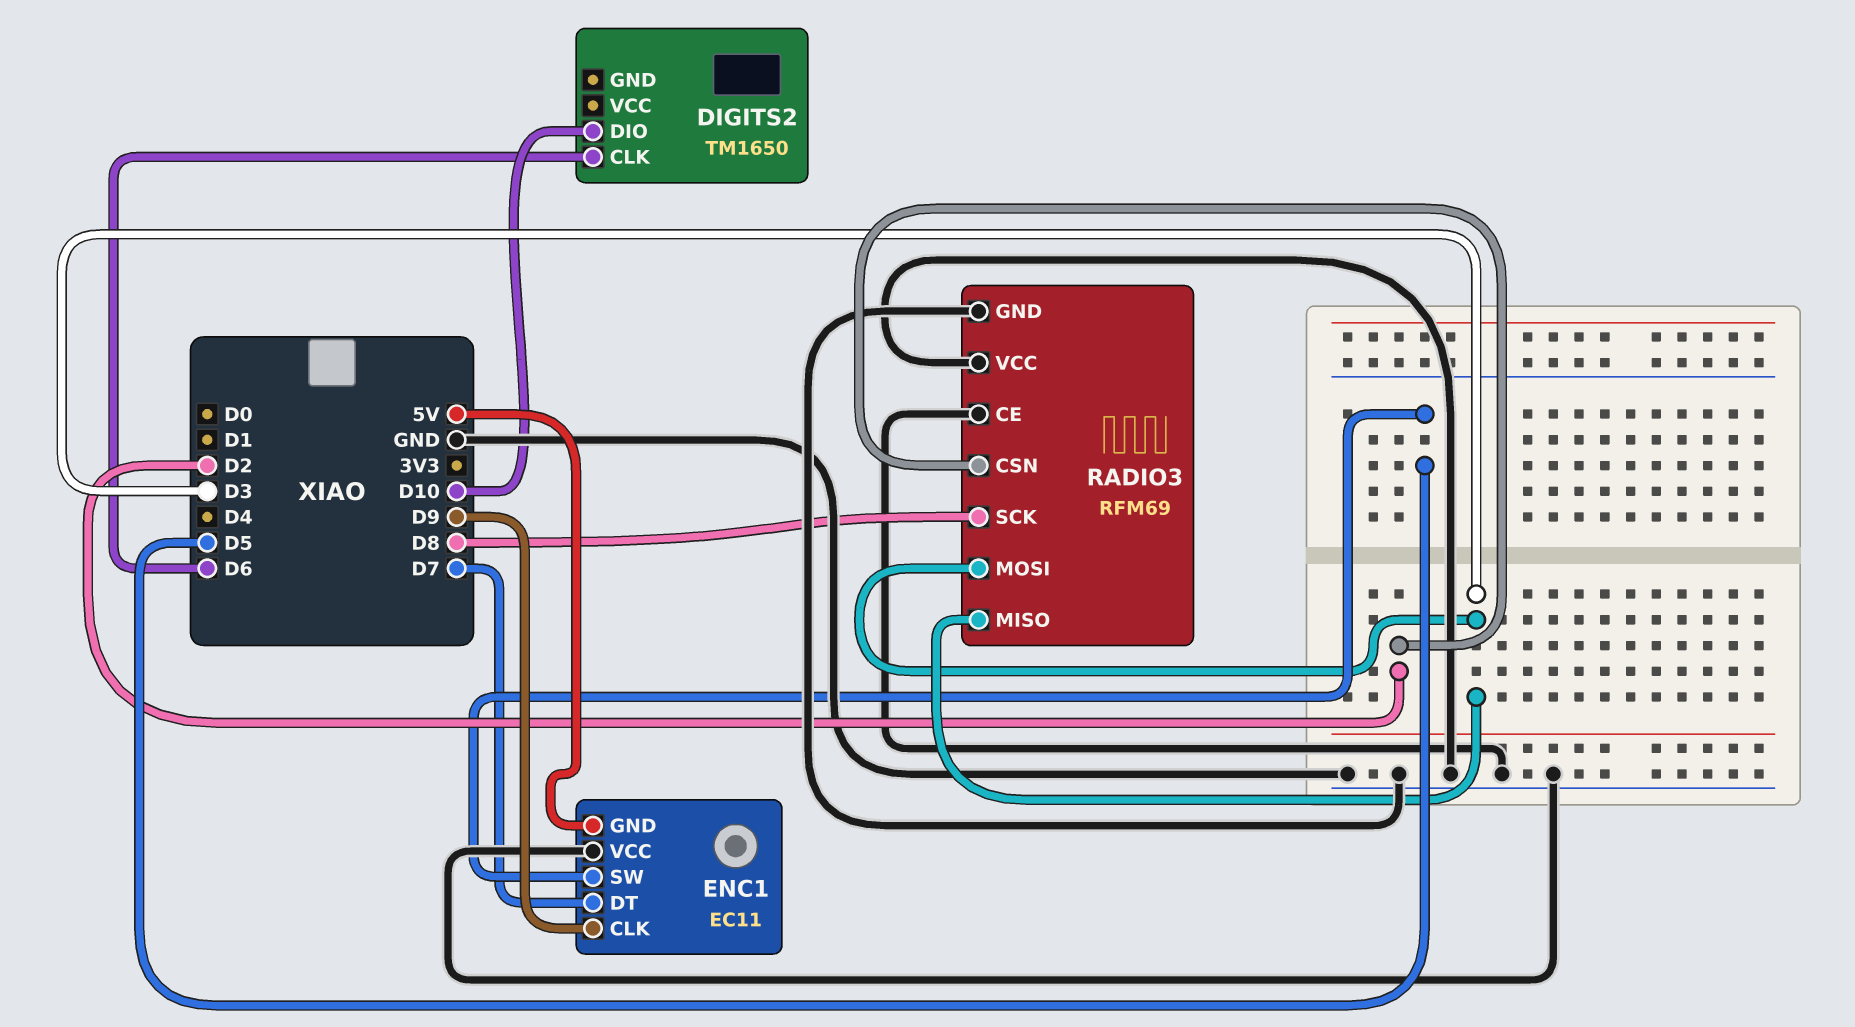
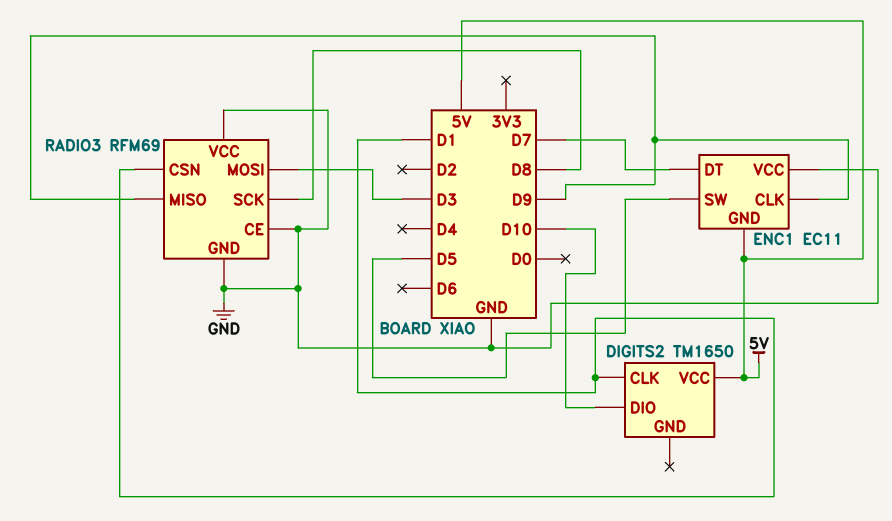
DIGITS2 pin CLK: D6 -> D1
DIGITS2 pin VCC: none -> 5V
RADIO3 pin CSN: D2 -> D1
RADIO3 pin MISO: D3 -> D9

